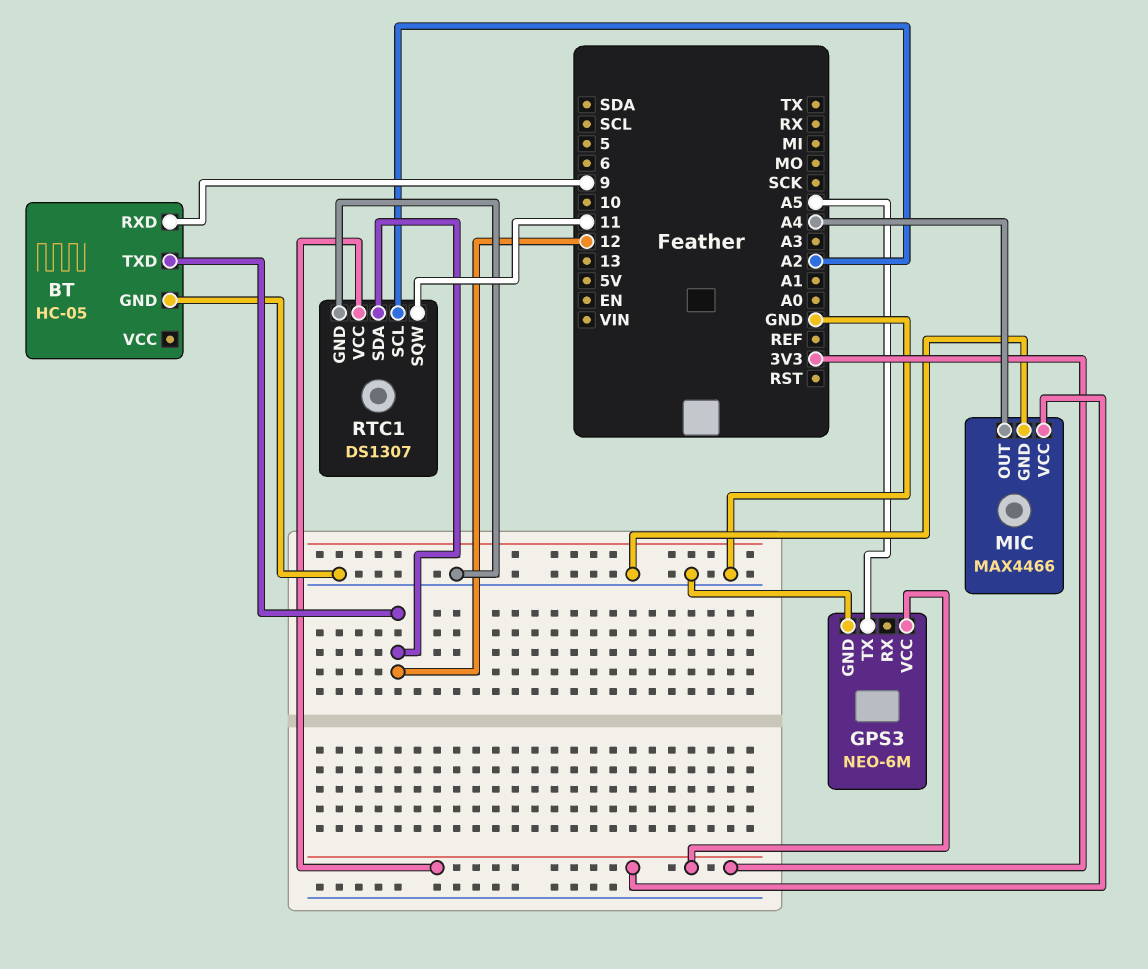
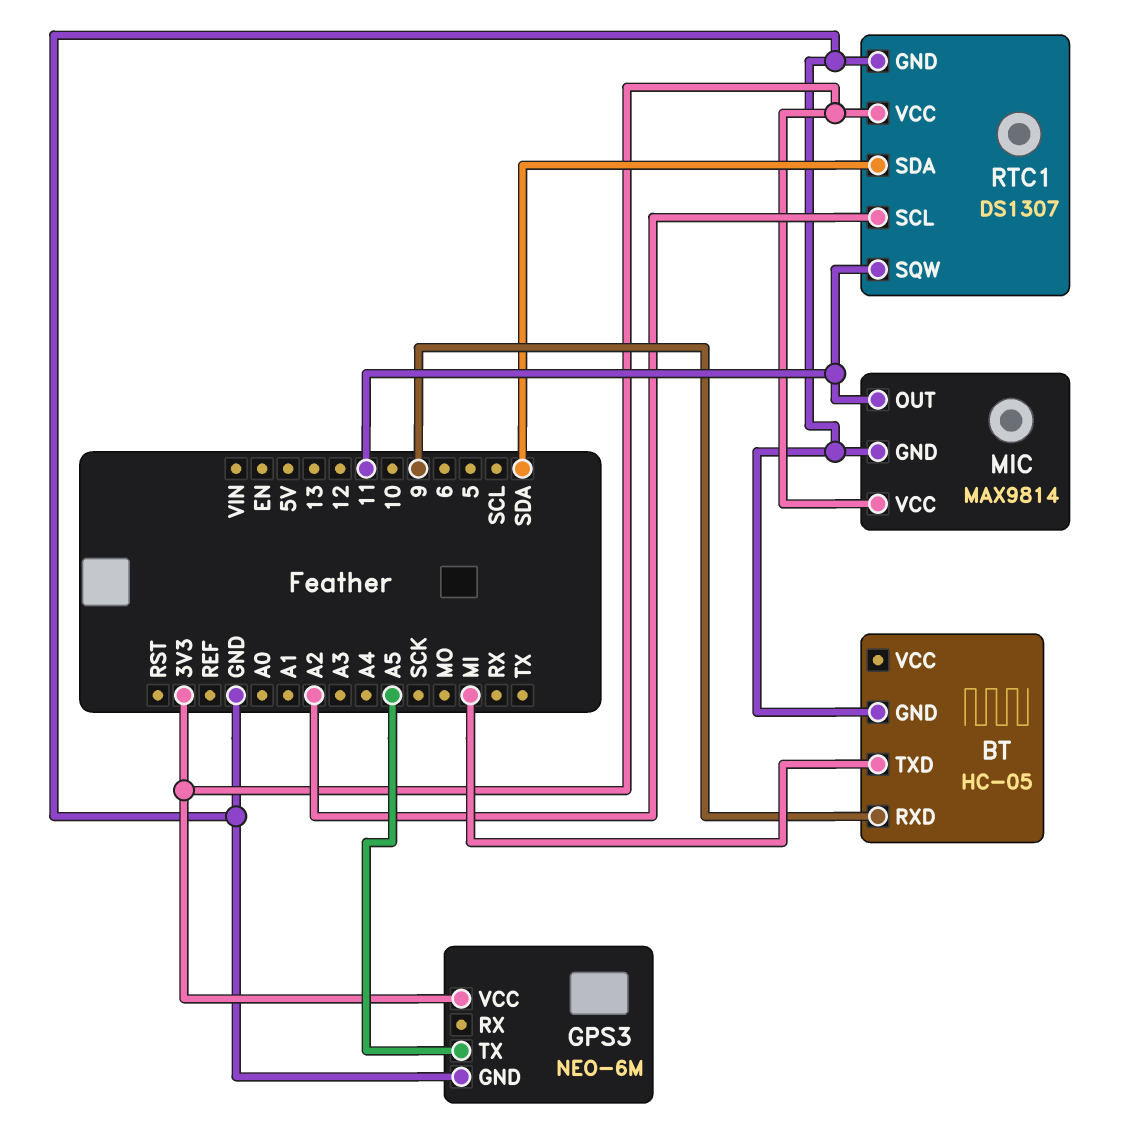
BT pin TXD: 12 -> MI
MIC: MAX4466 -> MAX9814
MIC pin OUT: A4 -> 11
RTC1 pin SDA: 12 -> SDA

